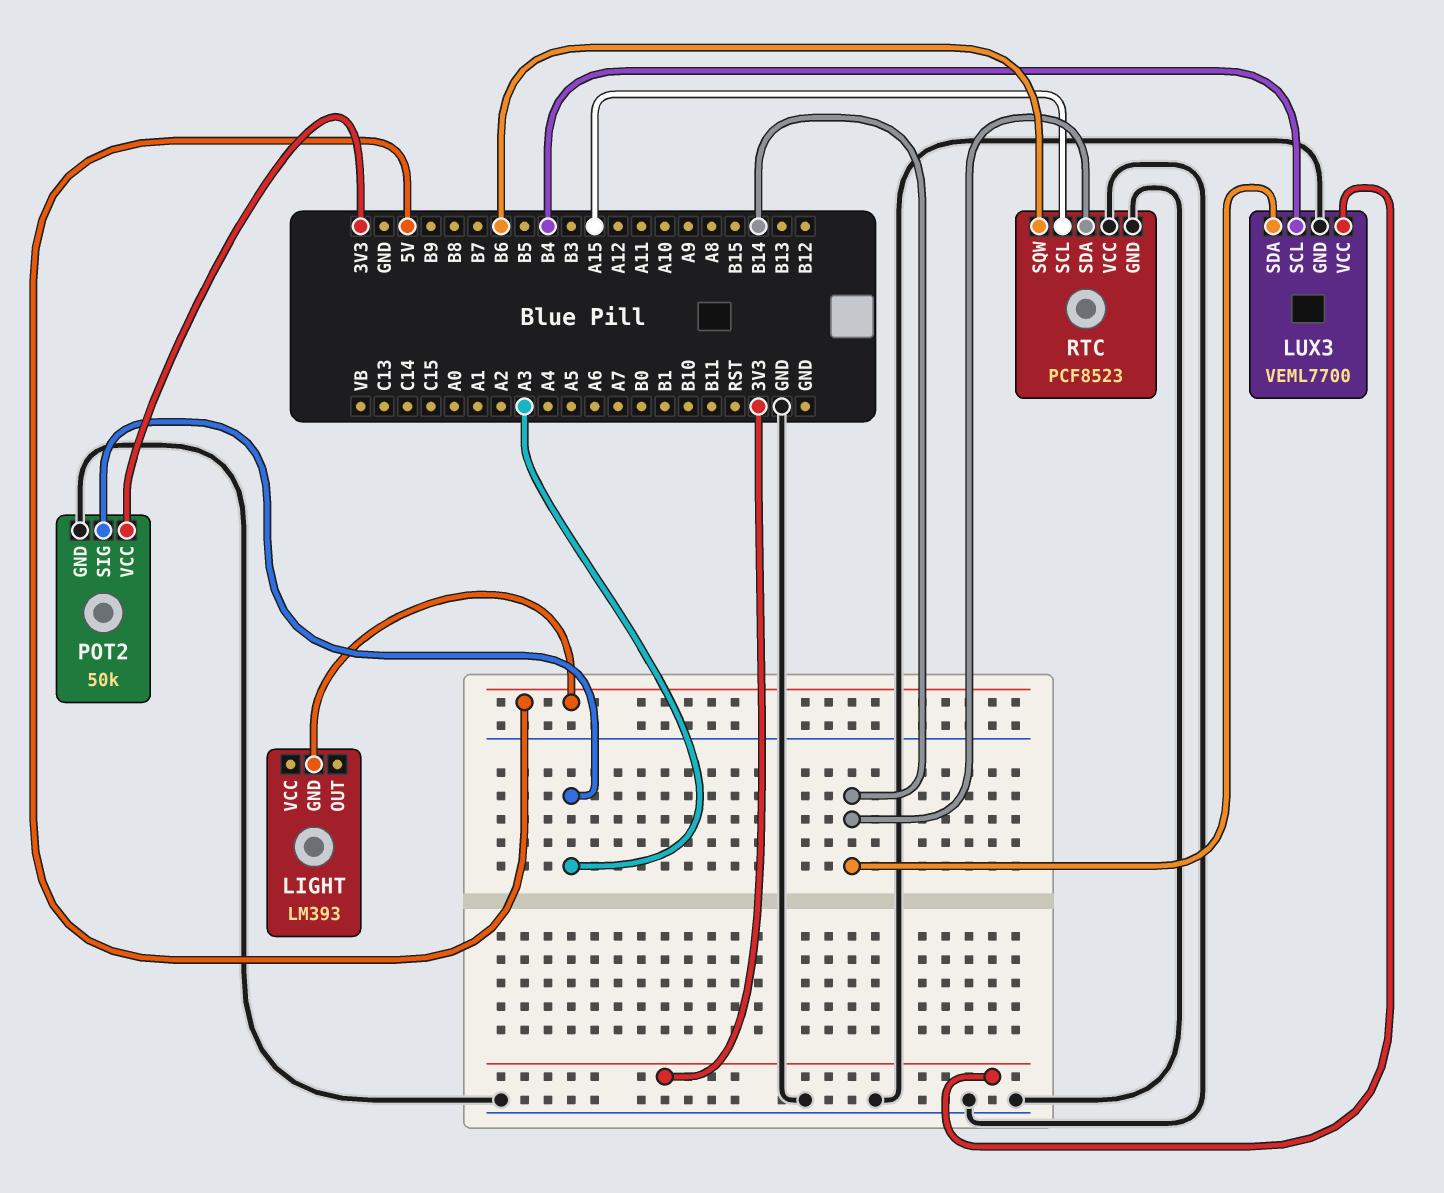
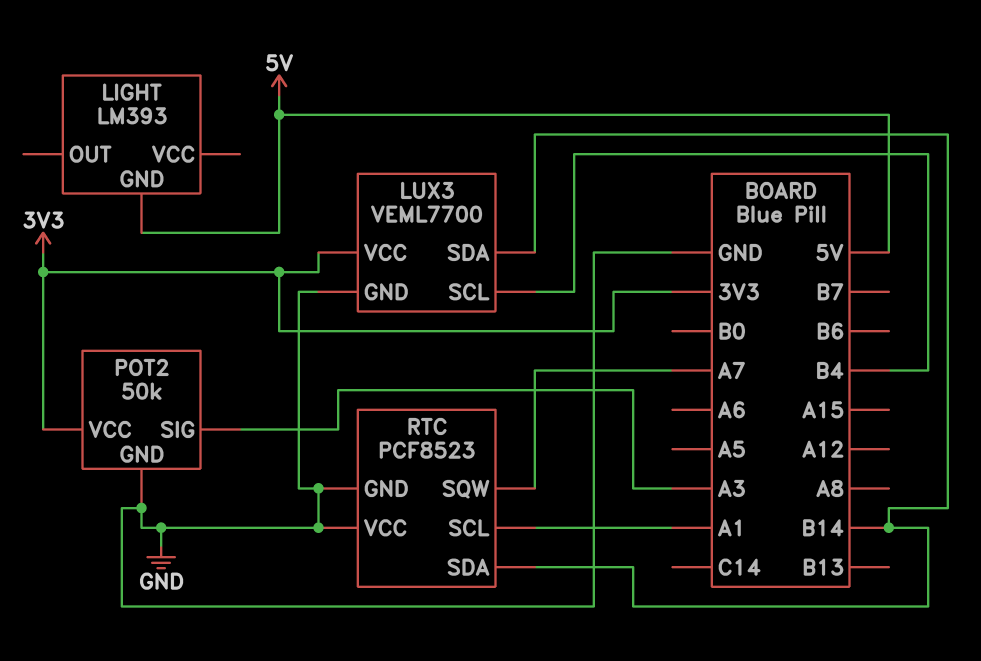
RTC pin SCL: A15 -> A1
RTC pin SQW: B6 -> A7

